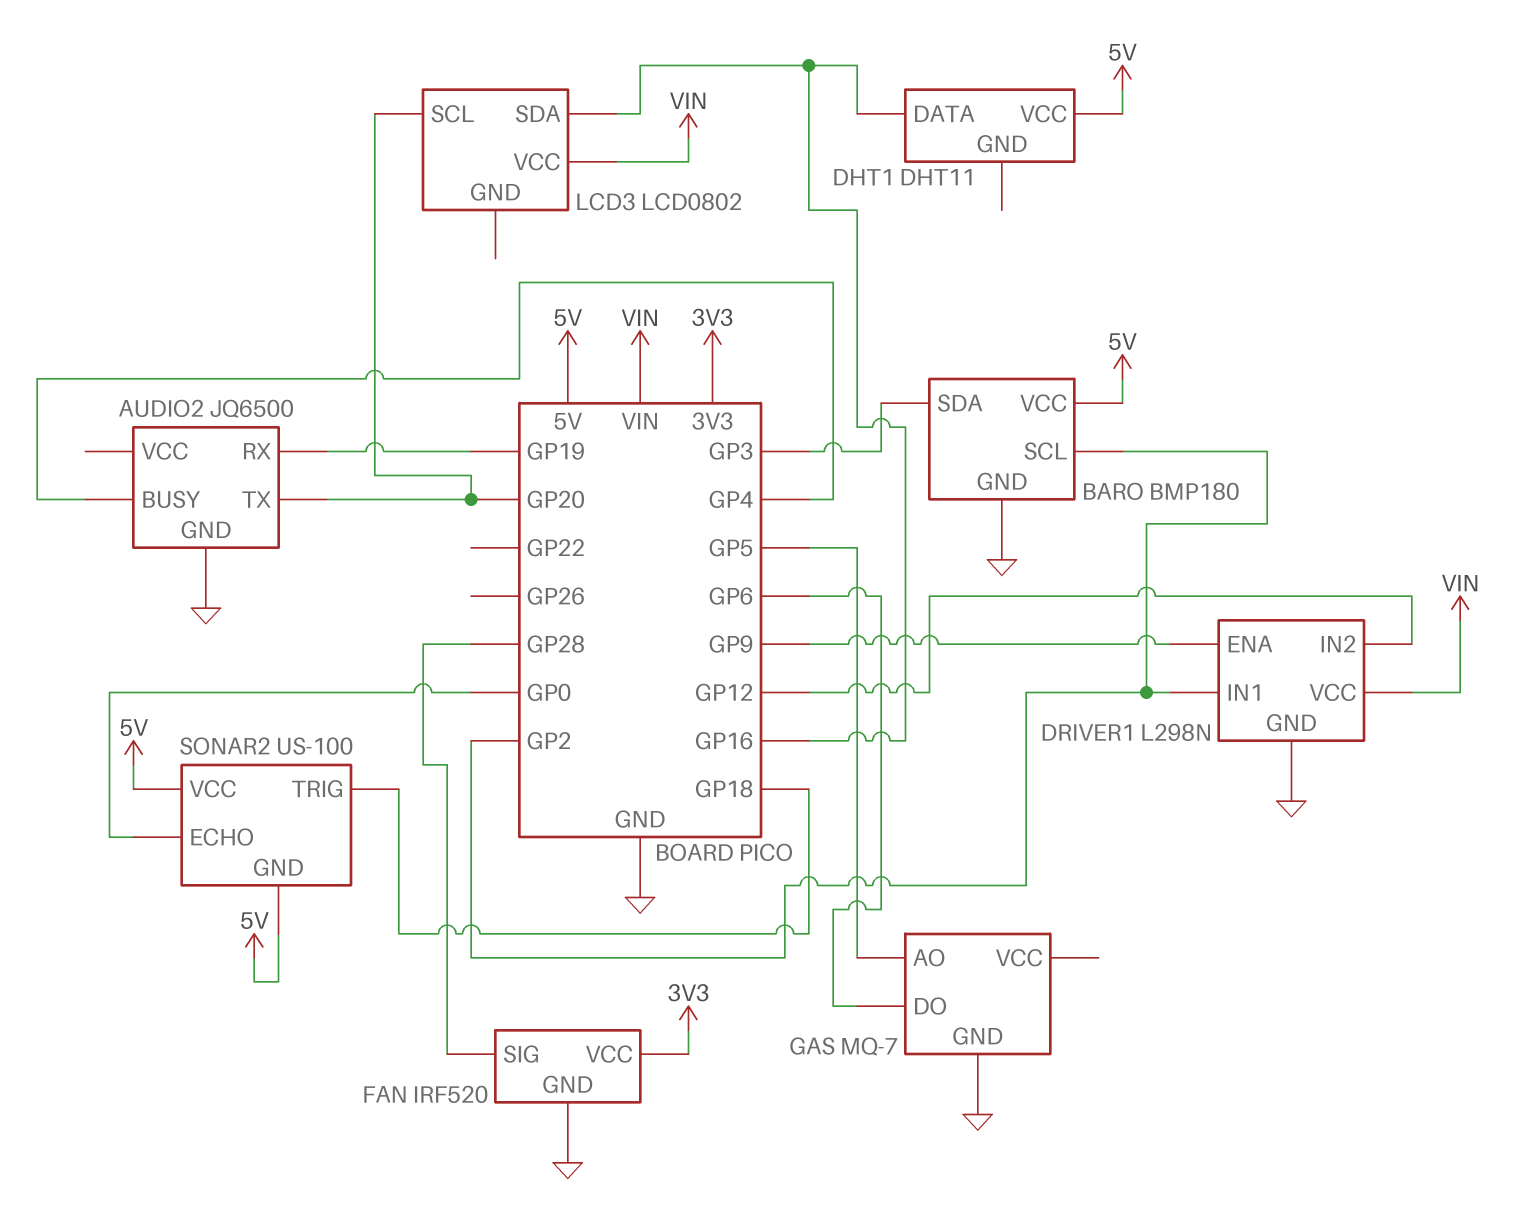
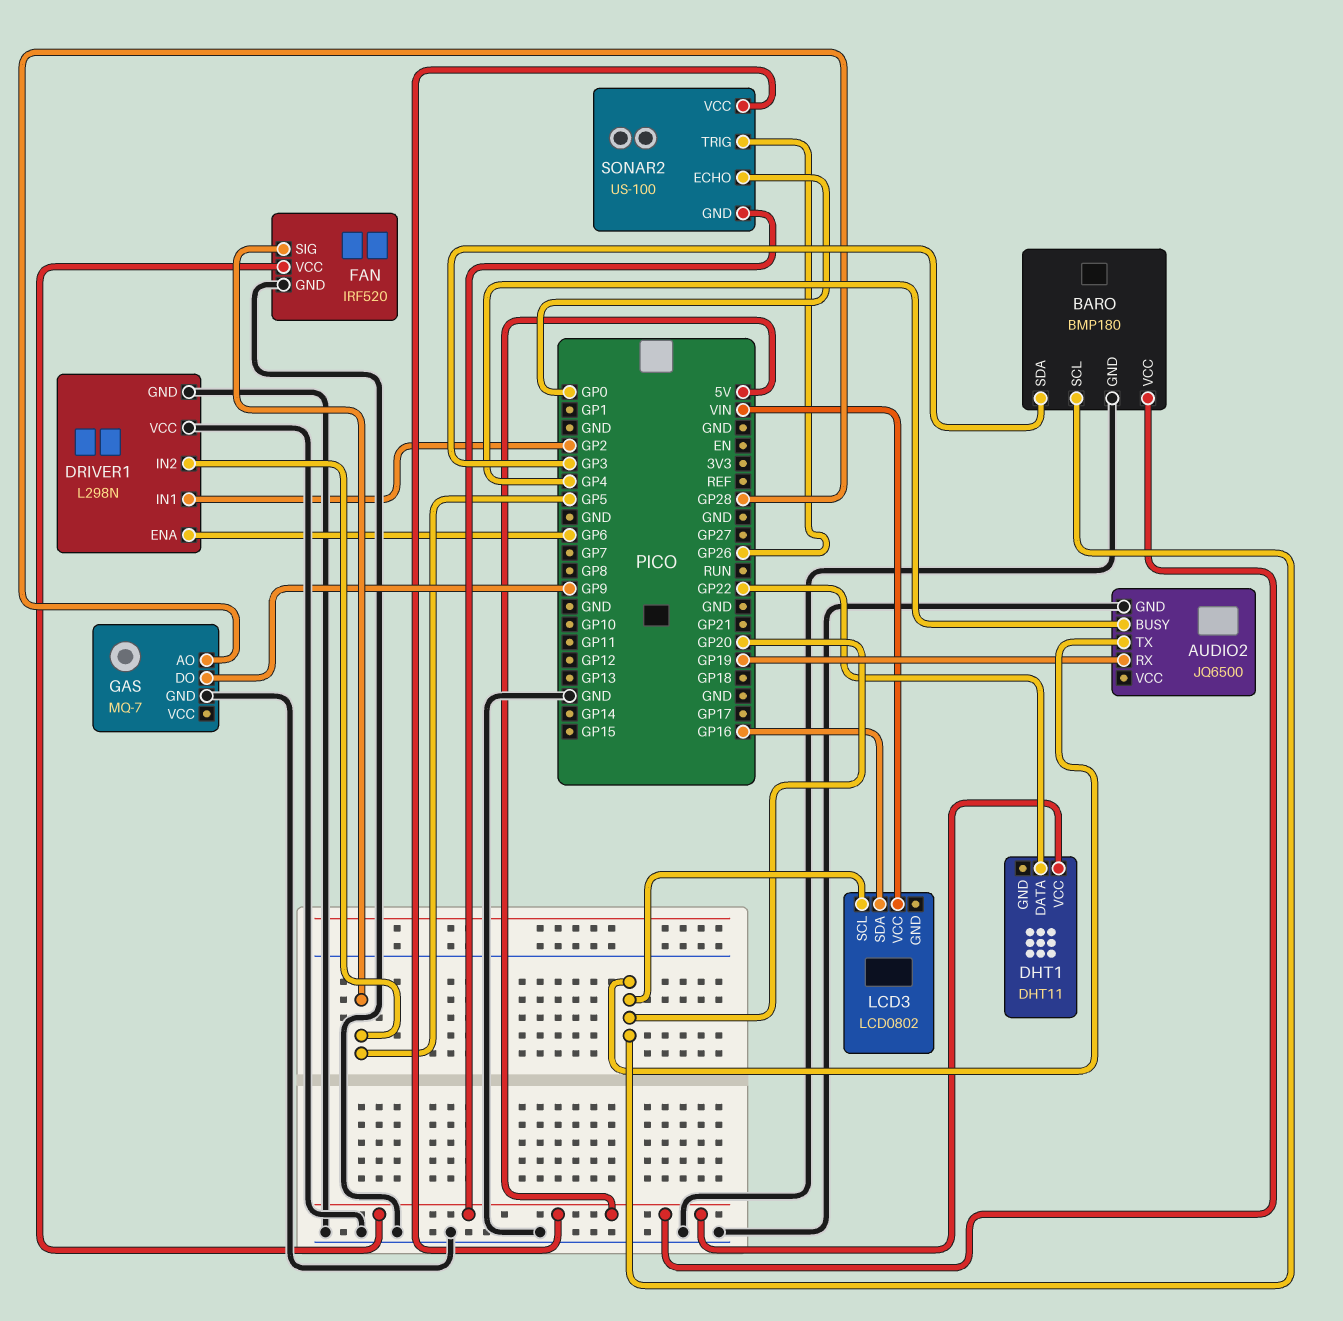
BARO pin SCL: GP2 -> GP20
DHT1 pin DATA: GP16 -> GP22
DRIVER1 pin ENA: GP9 -> GP6
DRIVER1 pin IN2: GP12 -> GP5
DRIVER1 pin VCC: VIN -> GND
FAN pin SIG: GP28 -> GP5
FAN pin VCC: 3V3 -> 5V
GAS pin AO: GP5 -> GP28
GAS pin DO: GP6 -> GP9
SONAR2 pin TRIG: GP18 -> GP26

